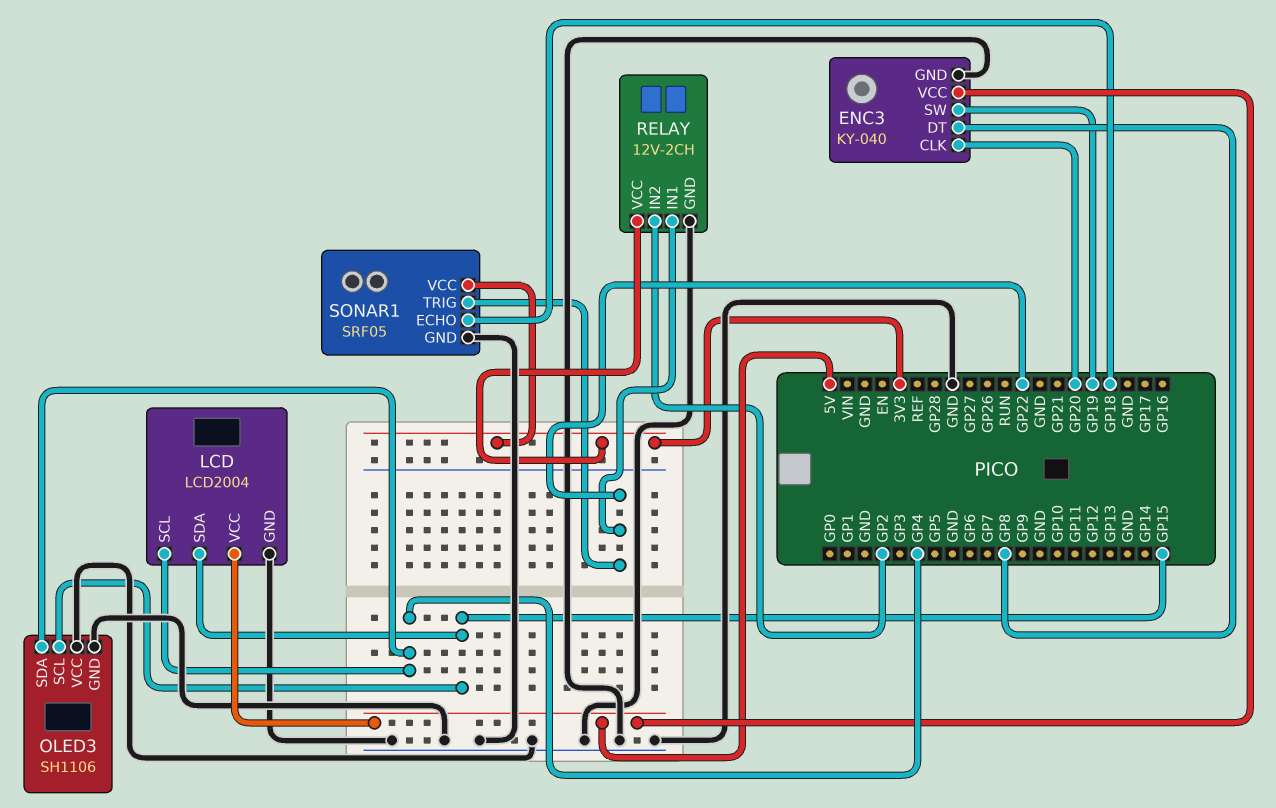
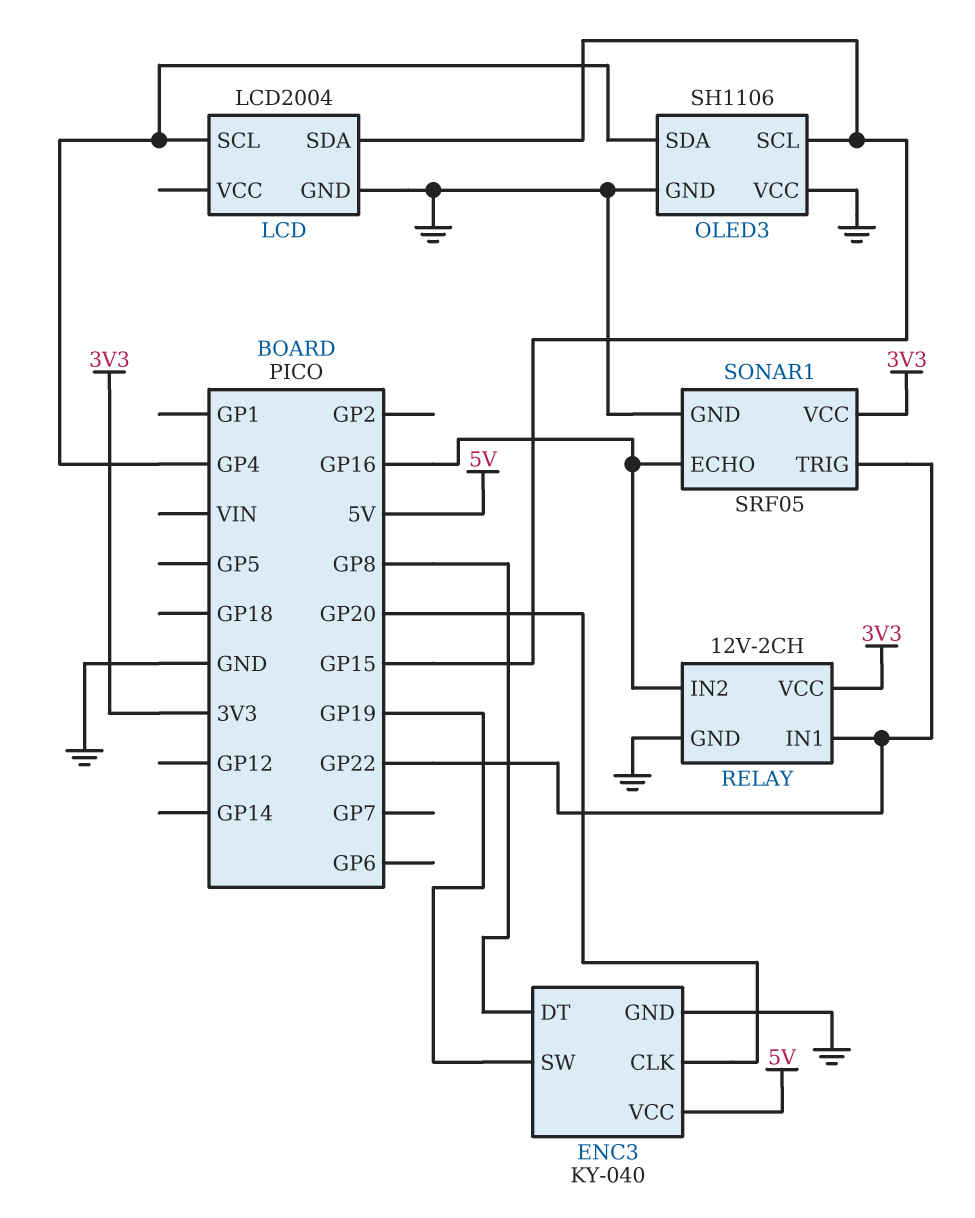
LCD pin VCC: 5V -> none
RELAY pin IN2: GP2 -> GP16
SONAR1 pin ECHO: GP18 -> GP16

